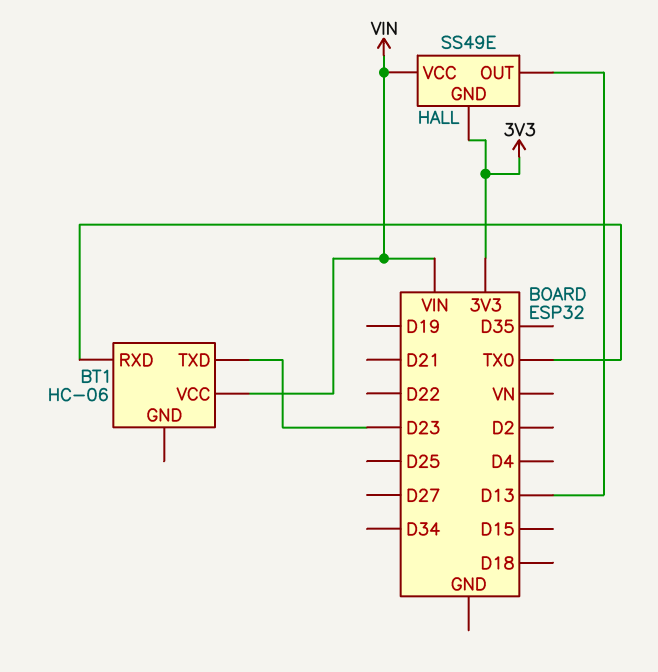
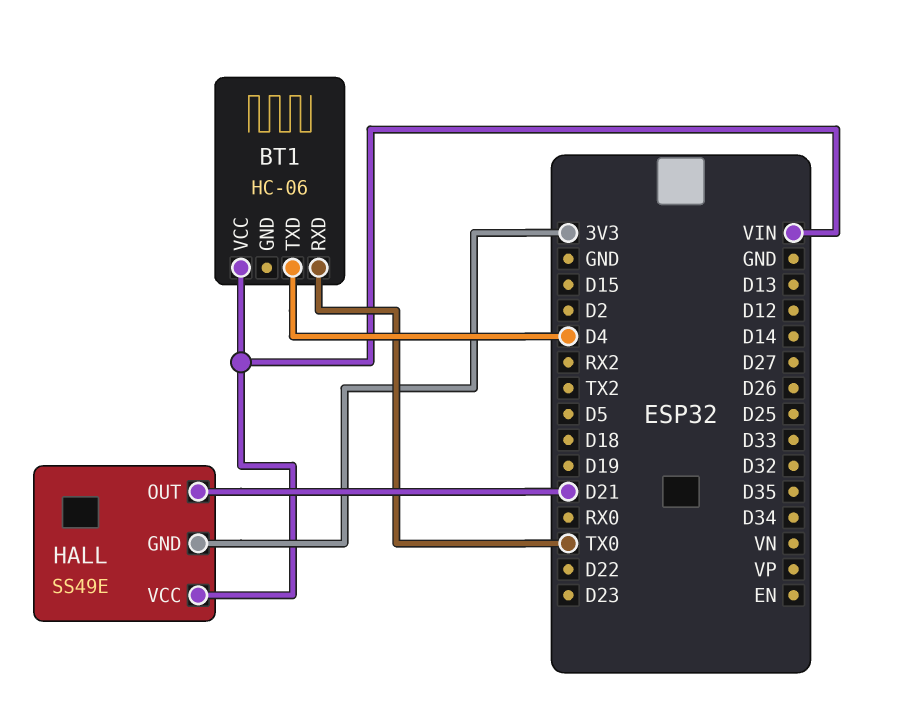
BT1 pin TXD: D23 -> D4
HALL pin OUT: D13 -> D21

